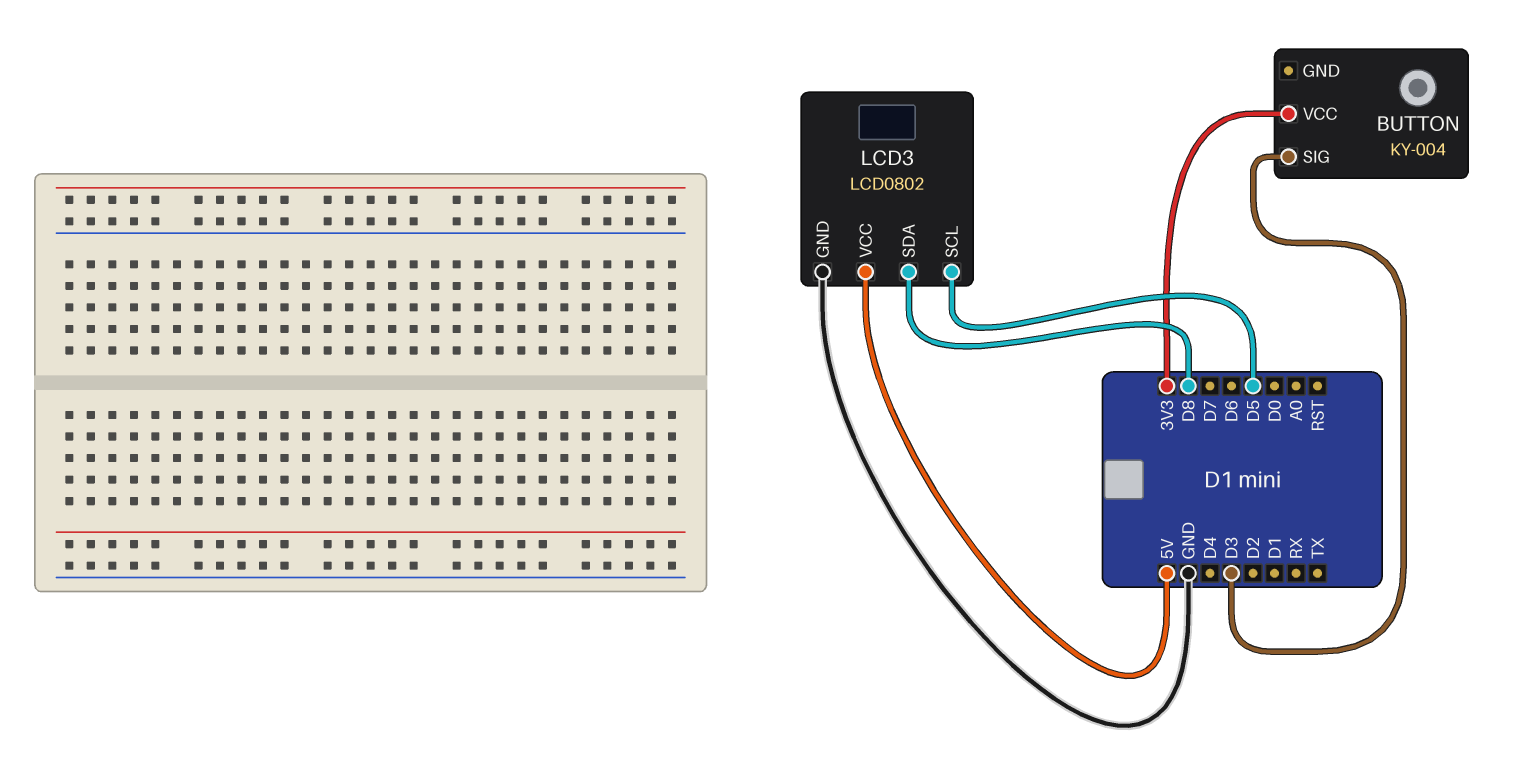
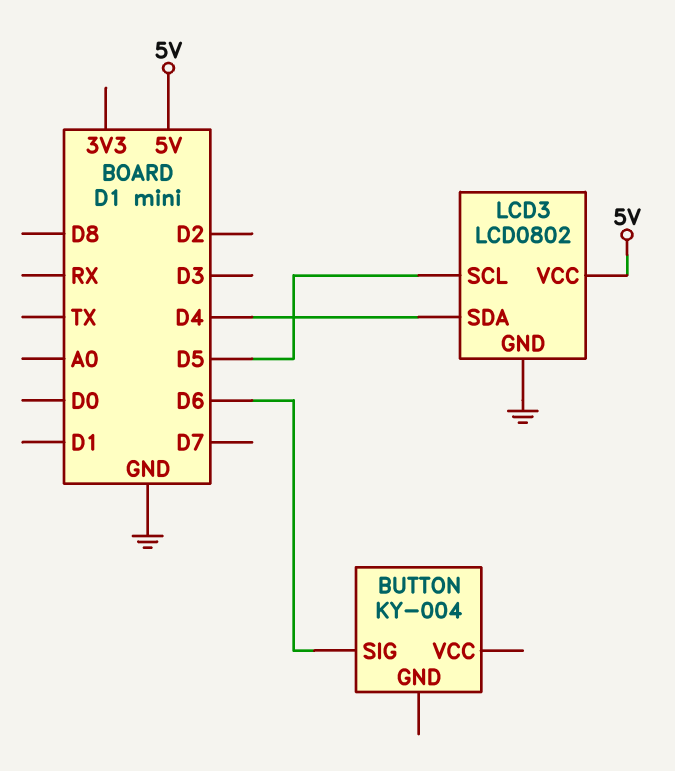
BUTTON pin SIG: D3 -> D6
BUTTON pin VCC: 3V3 -> none
LCD3 pin SDA: D8 -> D4

